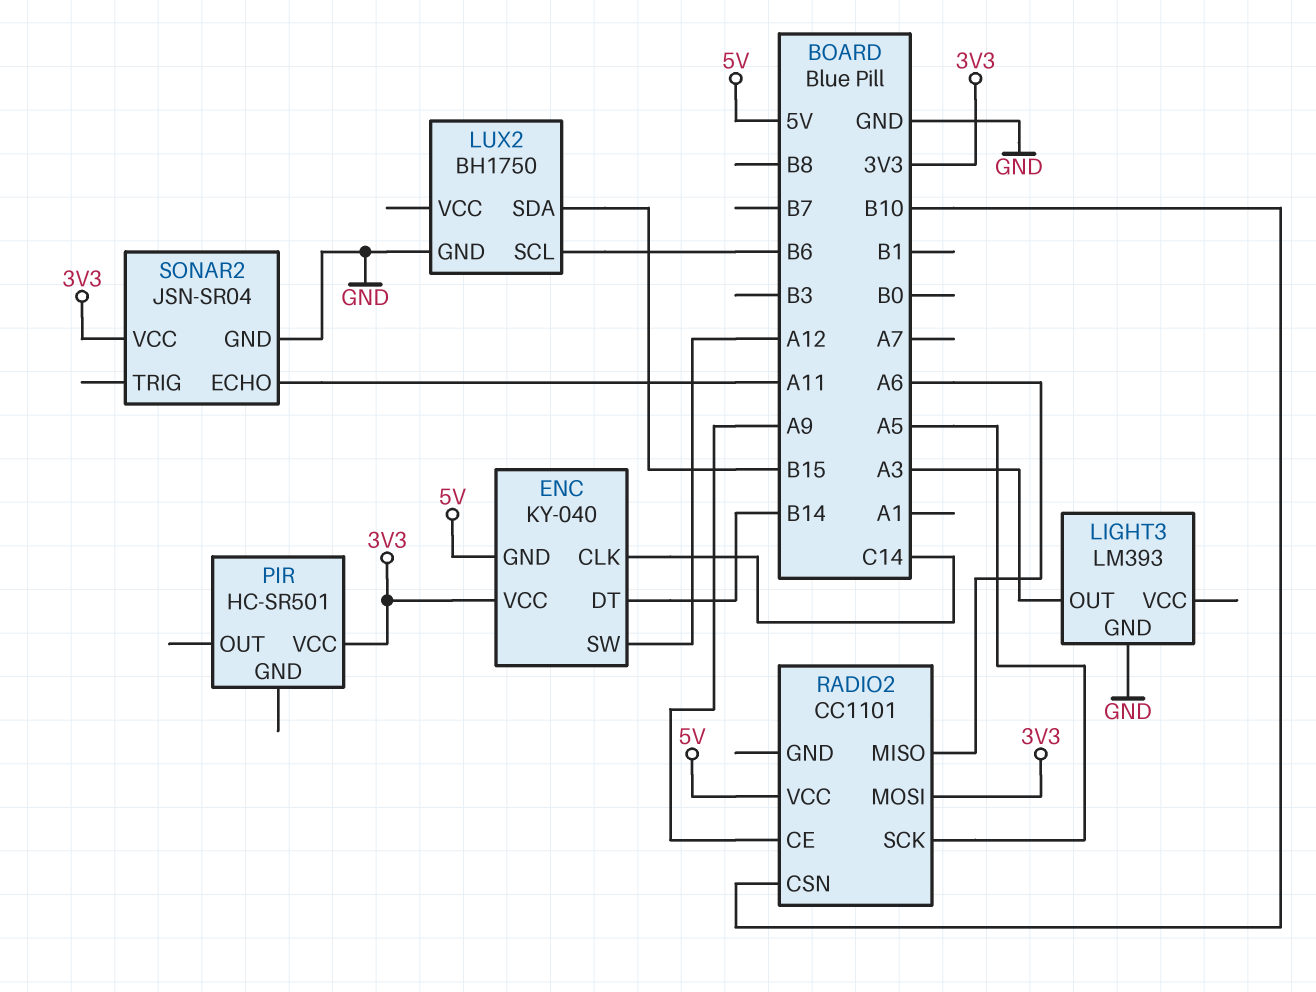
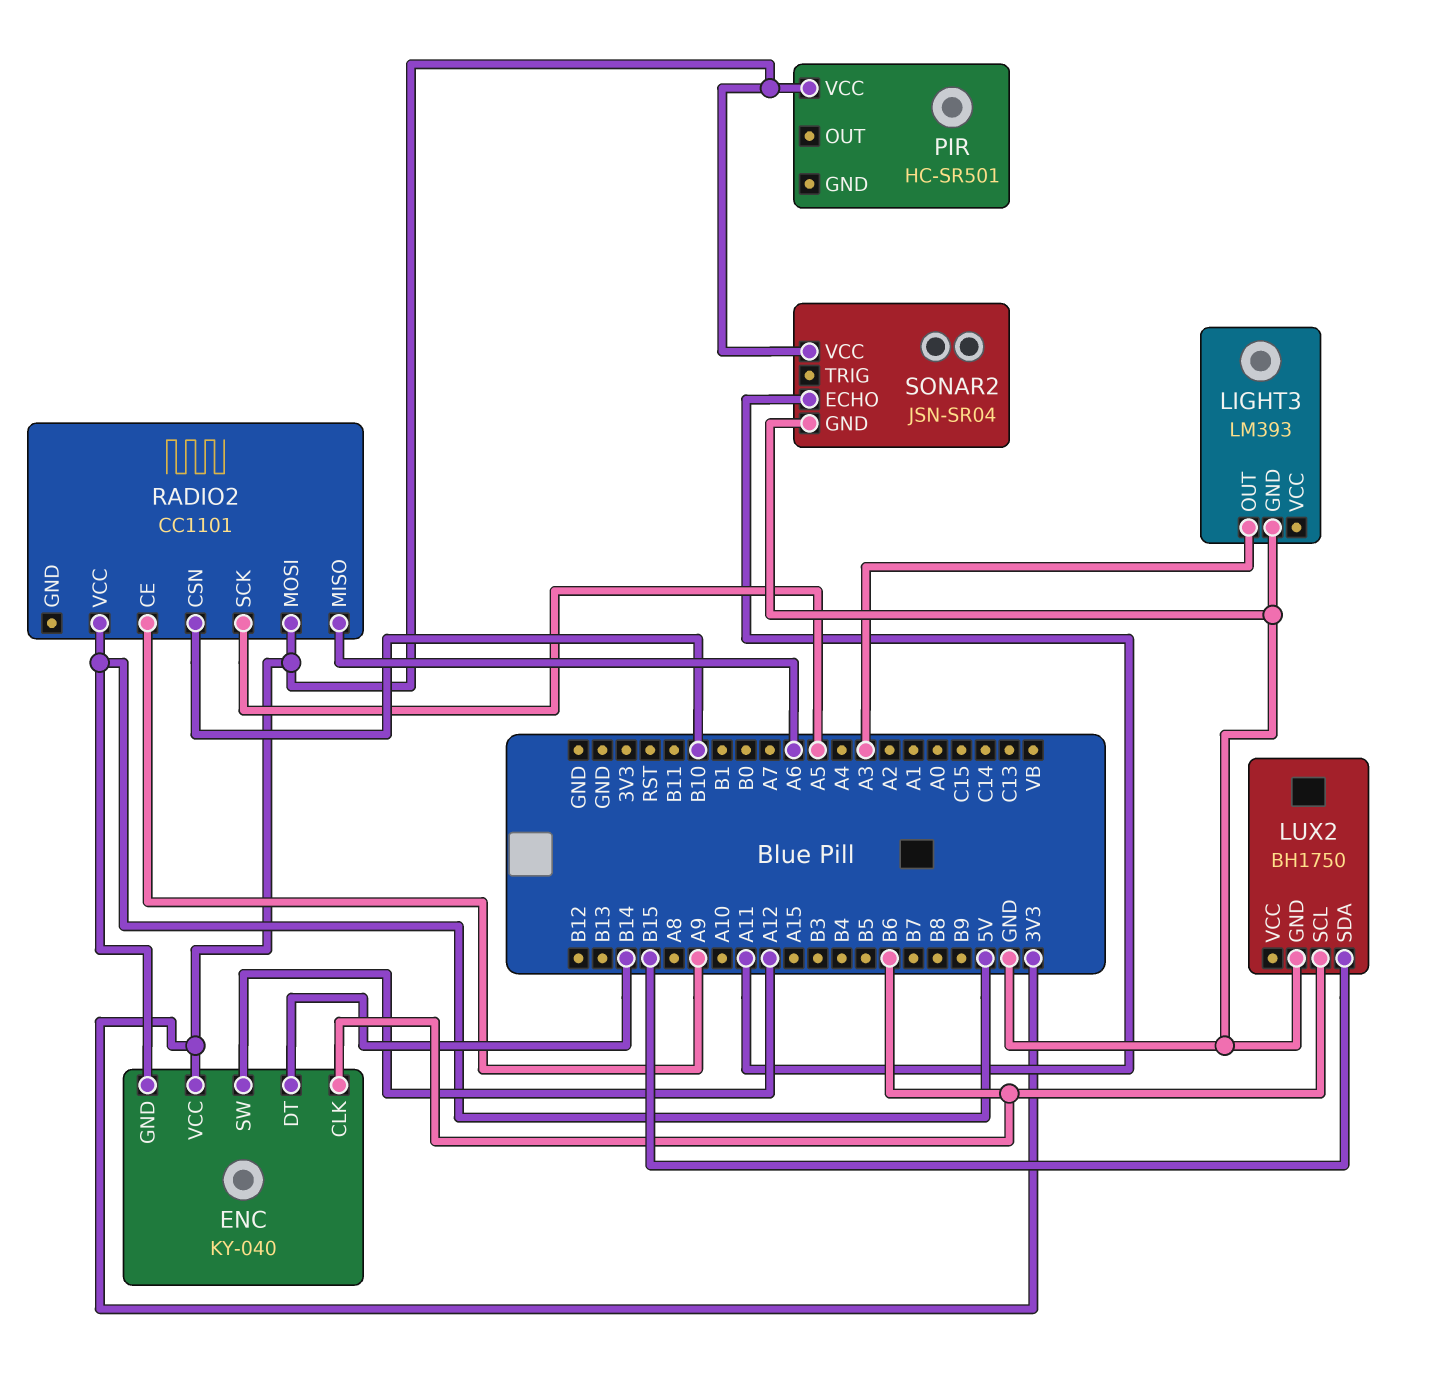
ENC pin CLK: C14 -> B6

